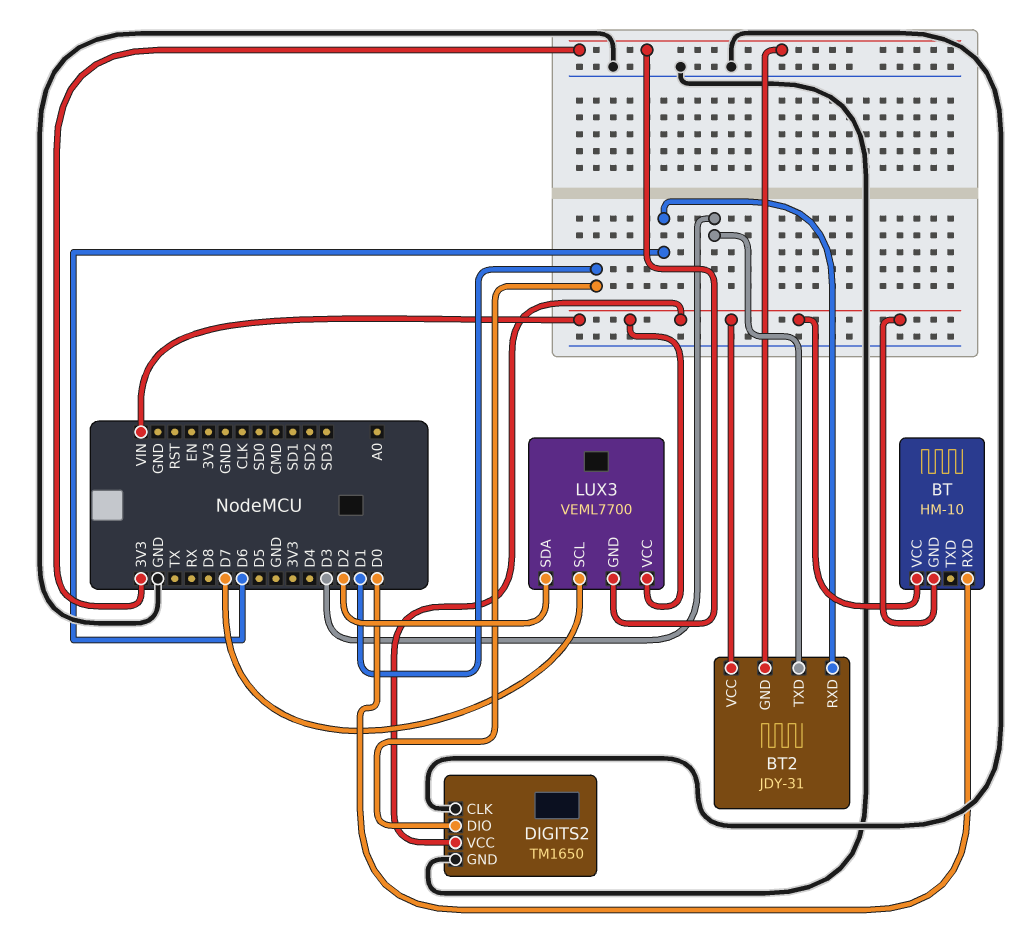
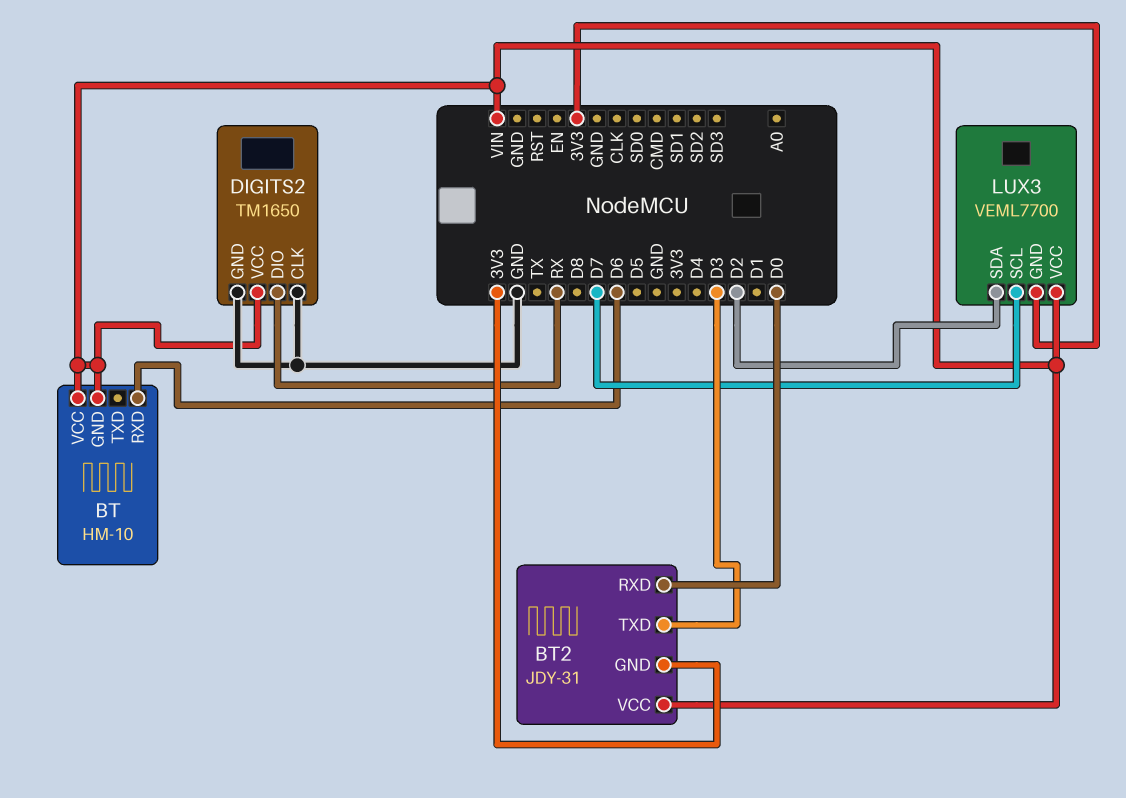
BT pin RXD: D0 -> D6
BT2 pin RXD: D6 -> D0
DIGITS2 pin DIO: D1 -> RX

